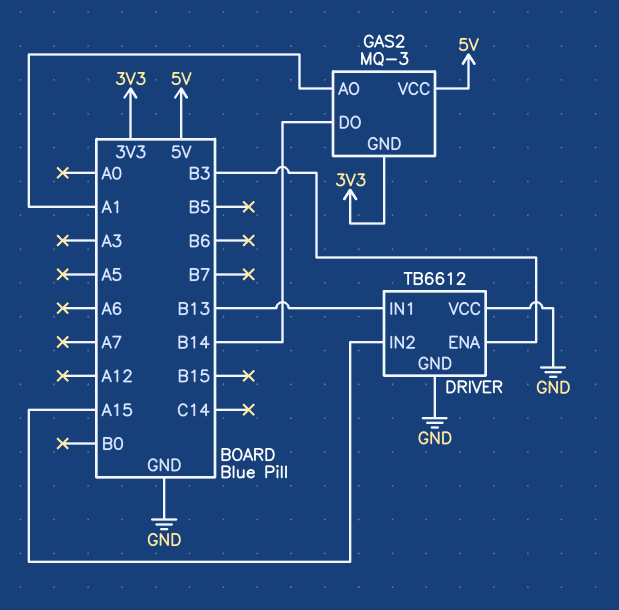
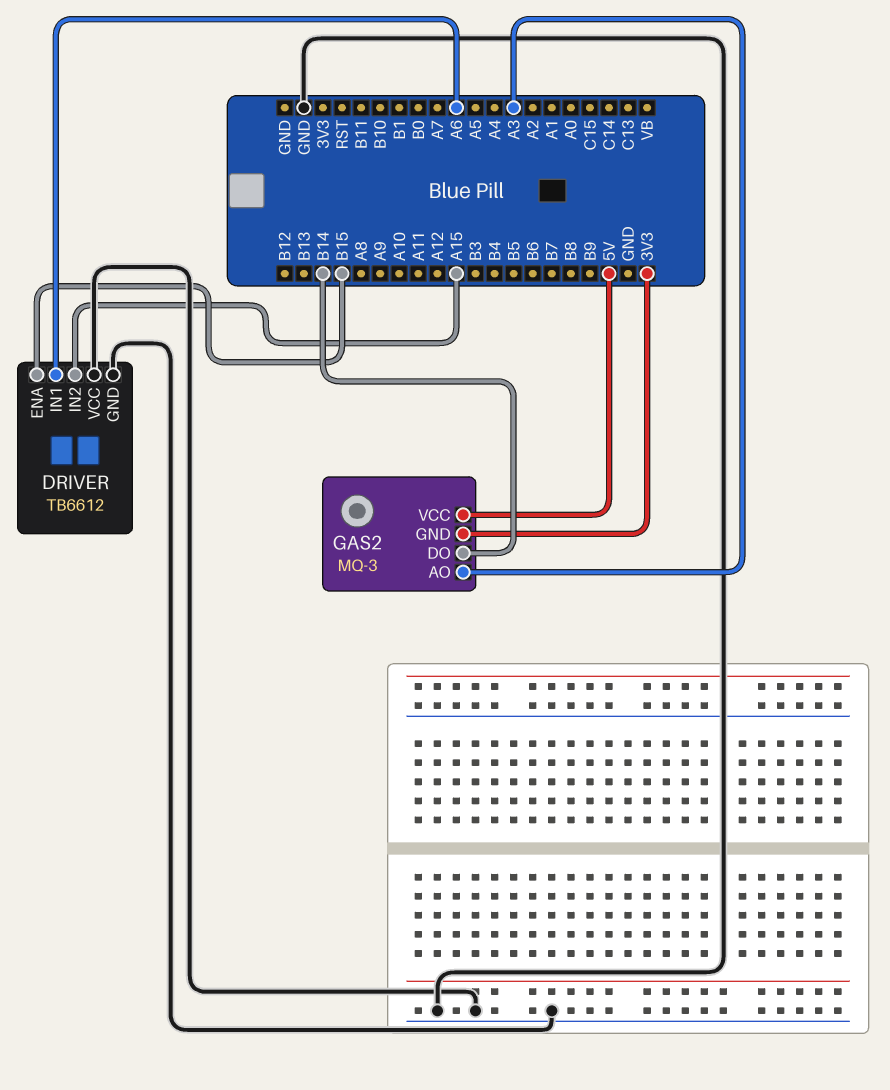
DRIVER pin ENA: B3 -> B15
DRIVER pin IN1: B13 -> A6
GAS2 pin AO: A1 -> A3

